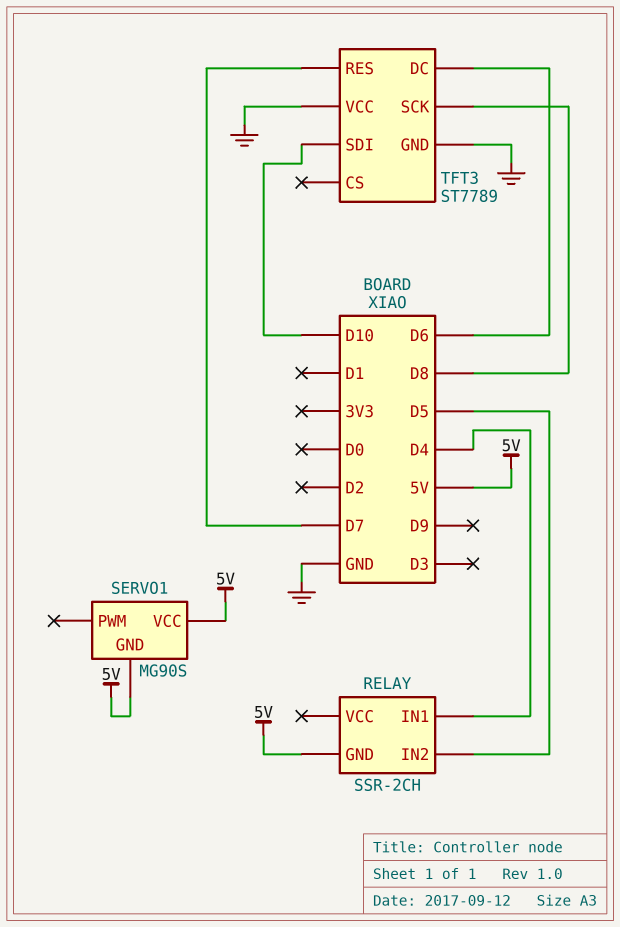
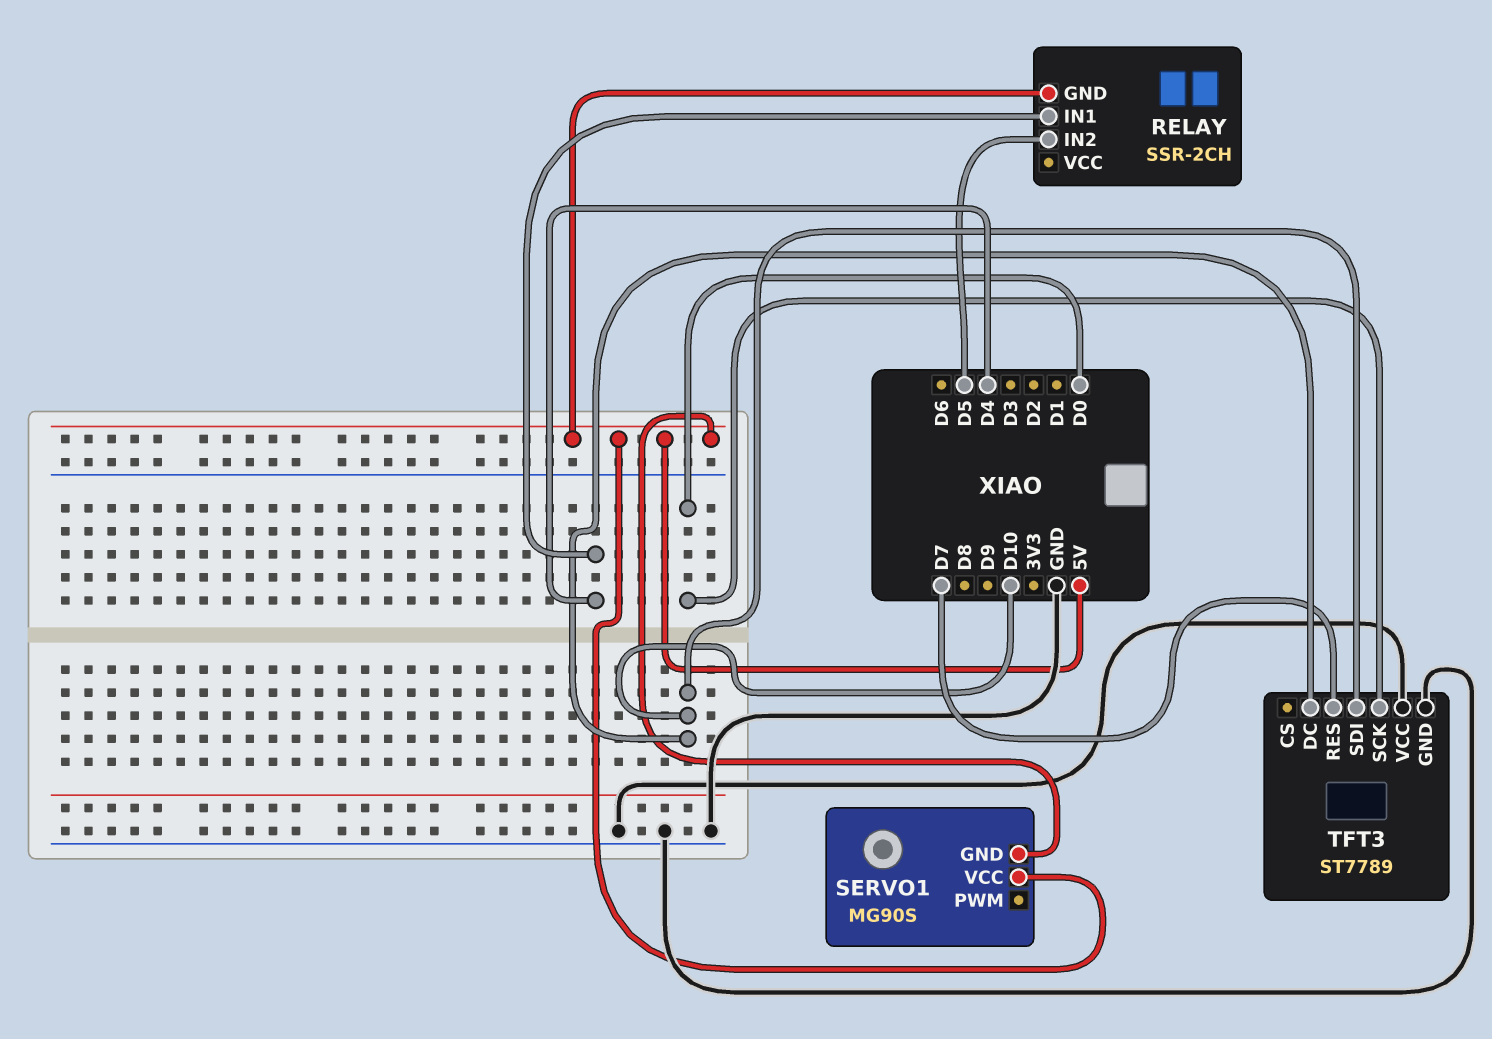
TFT3 pin DC: D6 -> D10
TFT3 pin SCK: D8 -> D0

